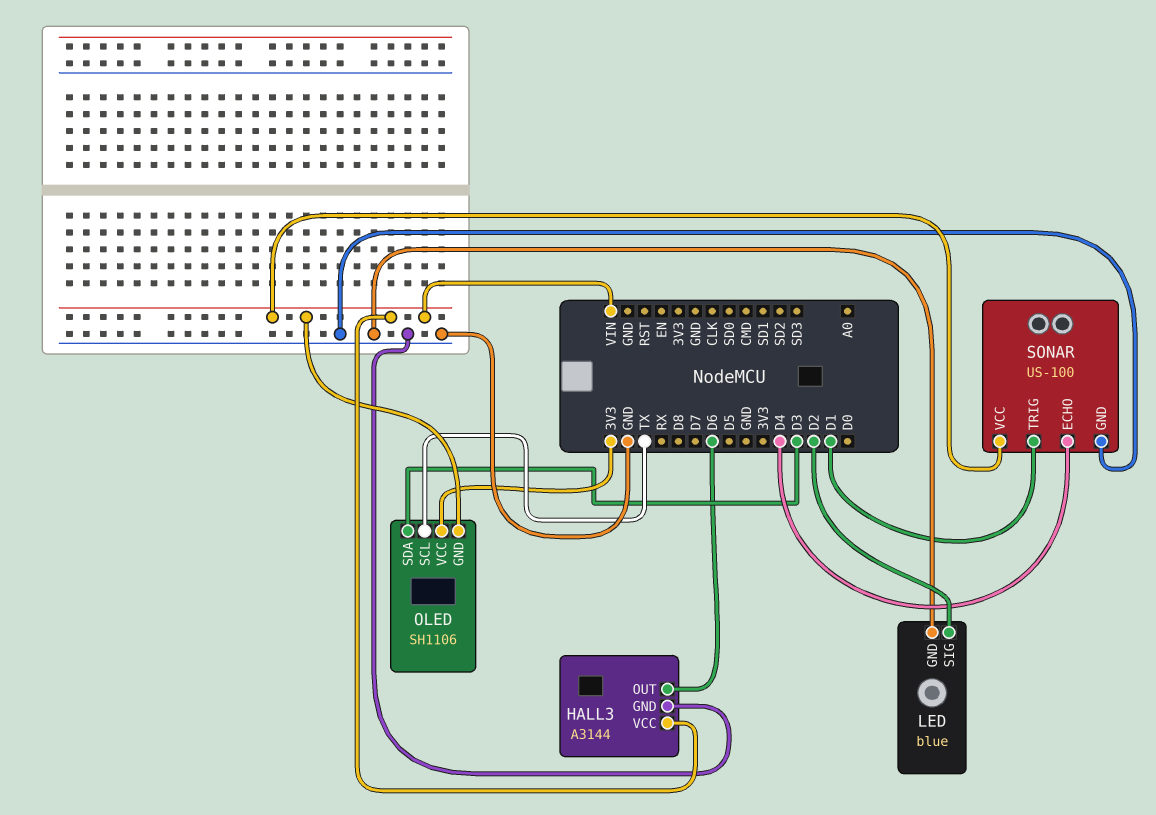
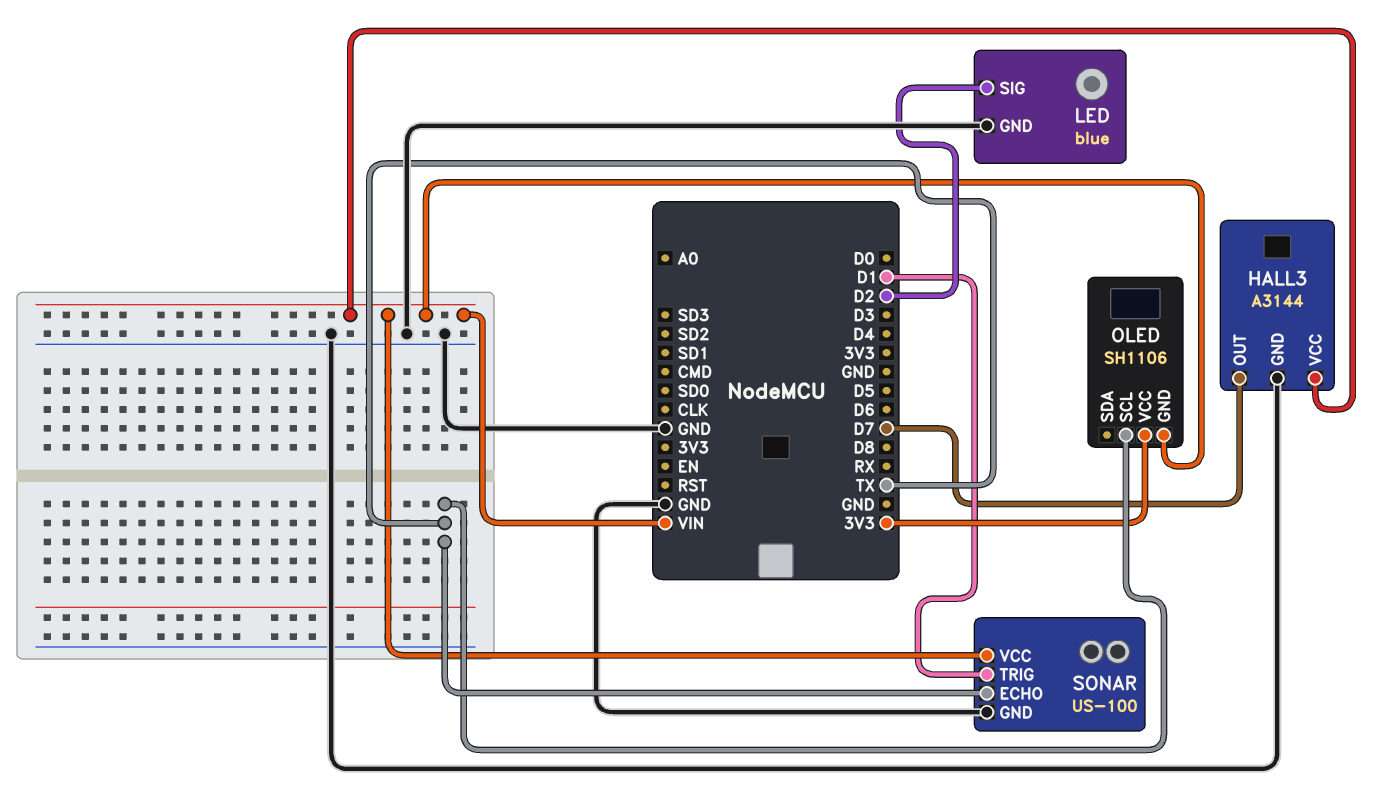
HALL3 pin OUT: D6 -> D7
OLED pin SDA: D3 -> none
SONAR pin ECHO: D4 -> TX

